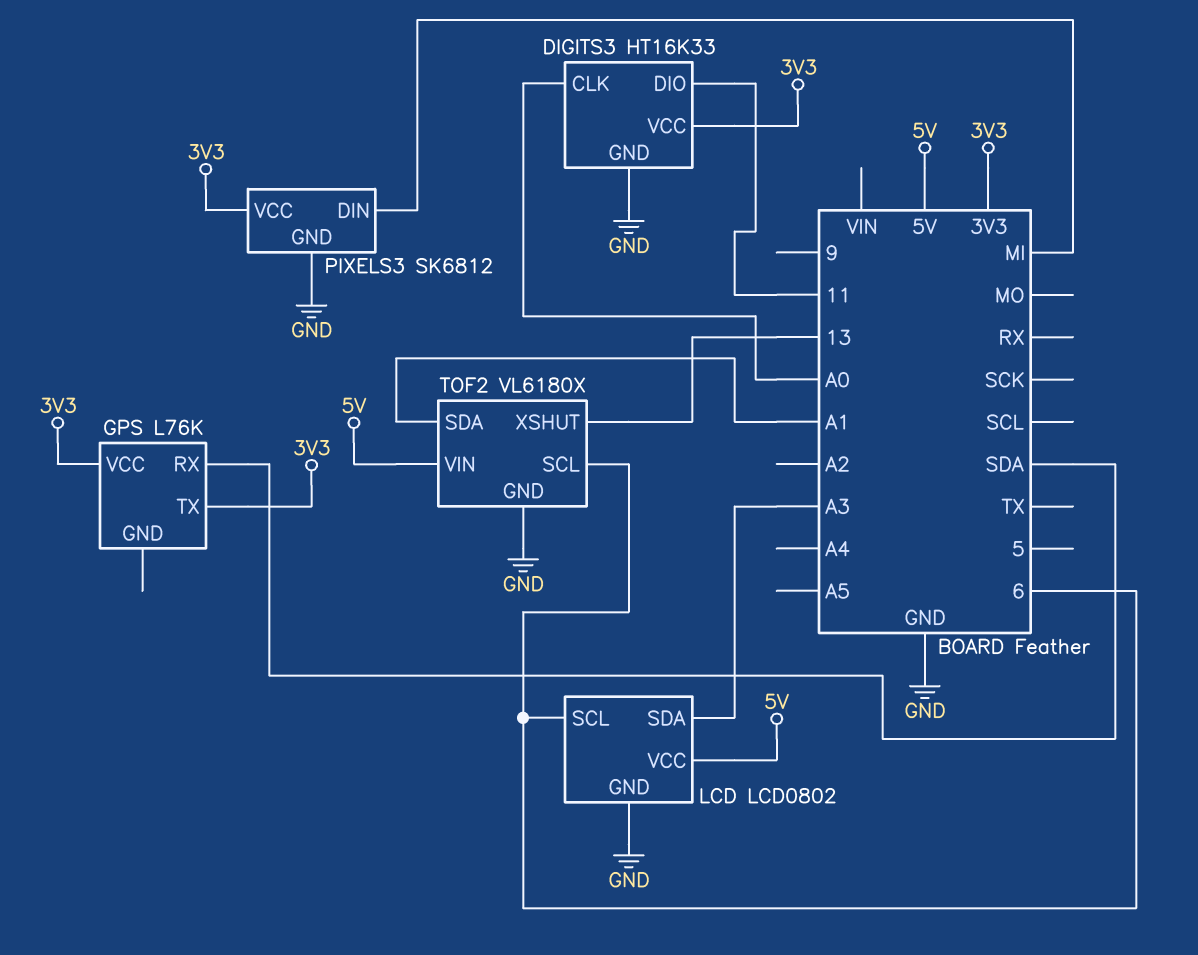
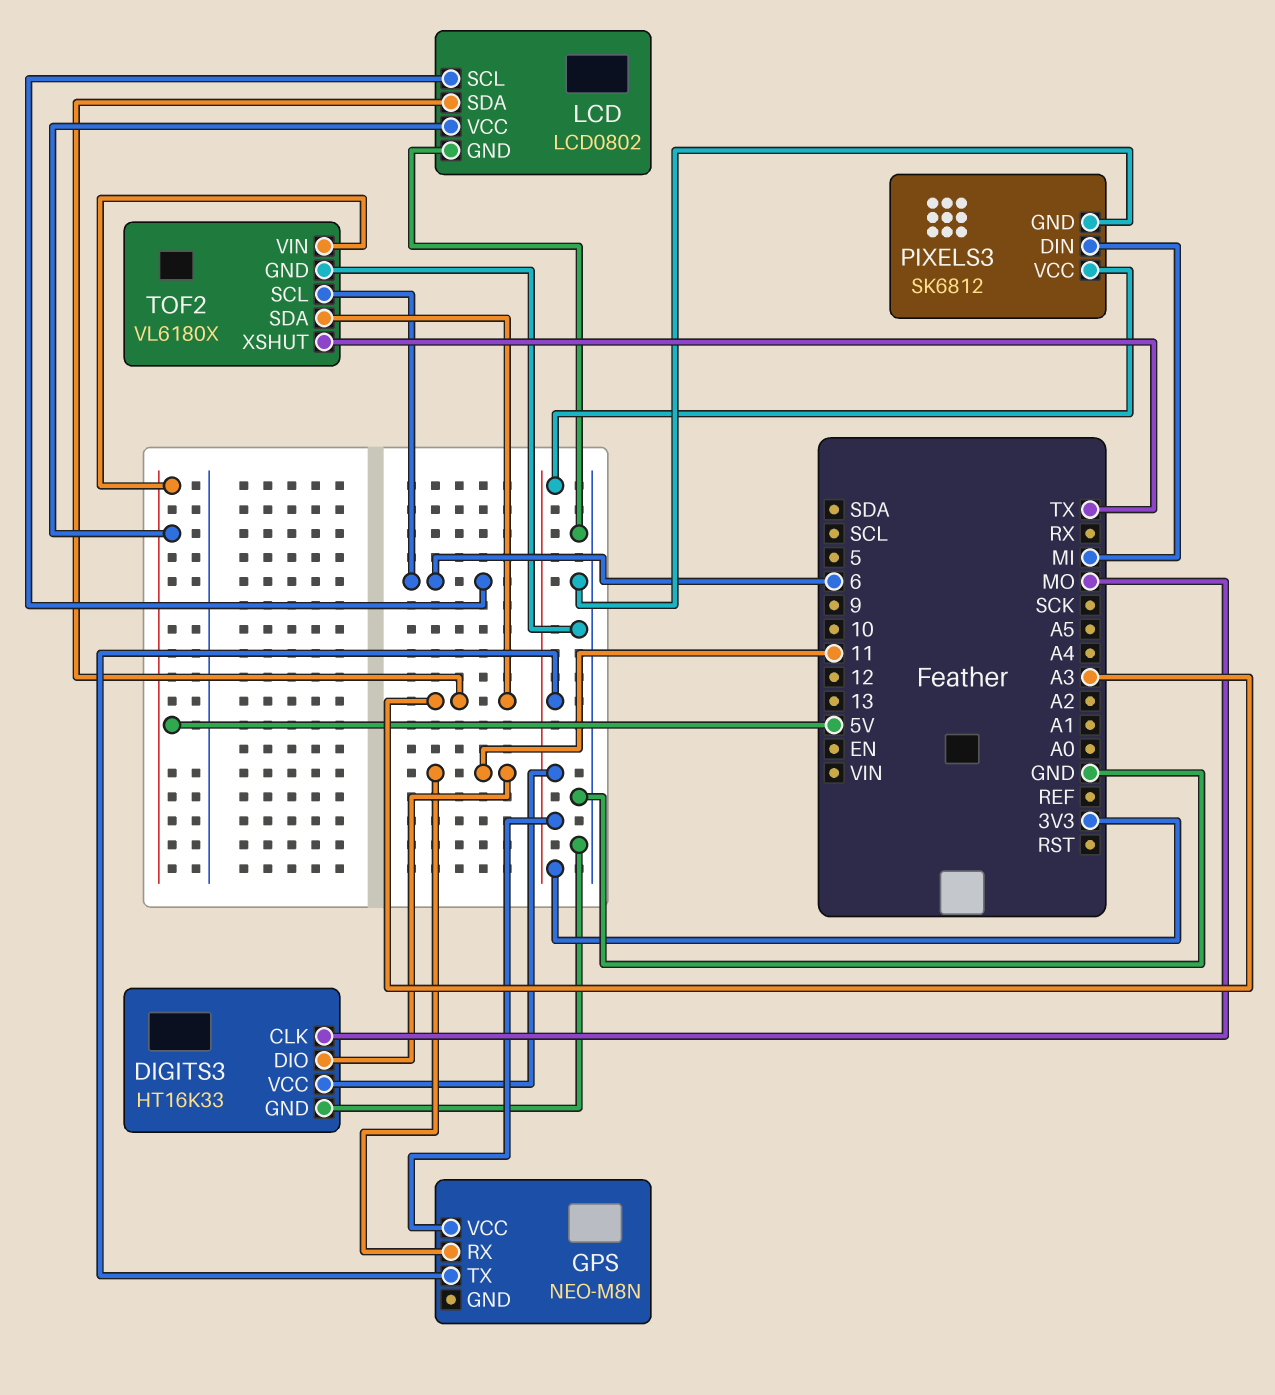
DIGITS3 pin CLK: A0 -> MO
GPS: L76K -> NEO-M8N
GPS pin RX: SDA -> 11
TOF2 pin SDA: A1 -> A3
TOF2 pin XSHUT: 13 -> TX

